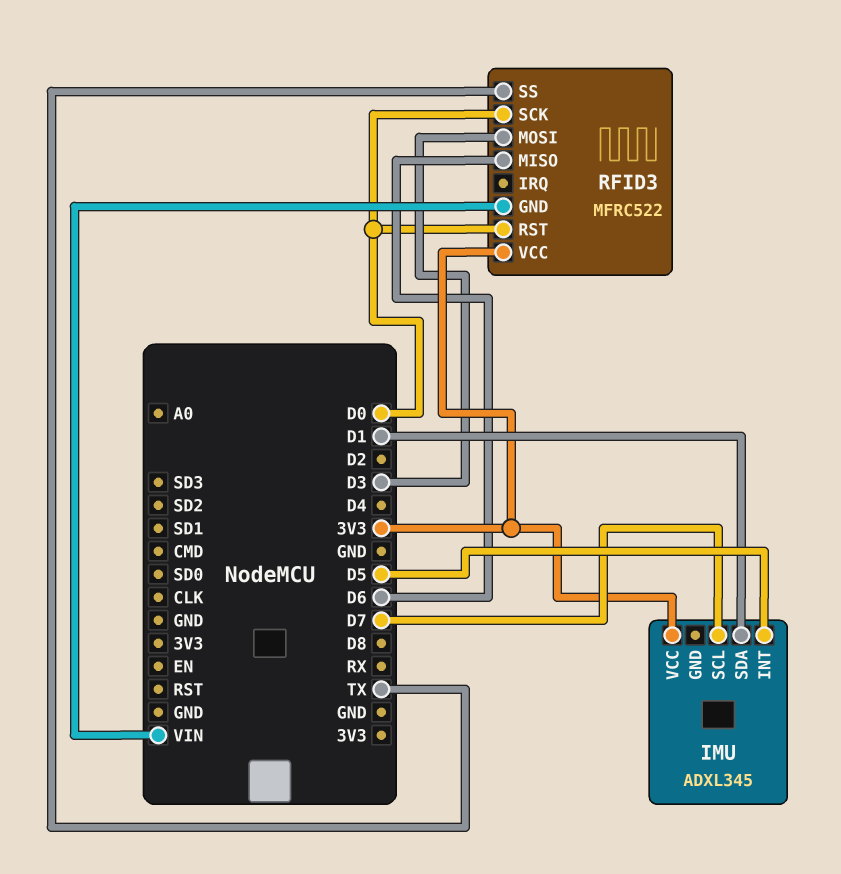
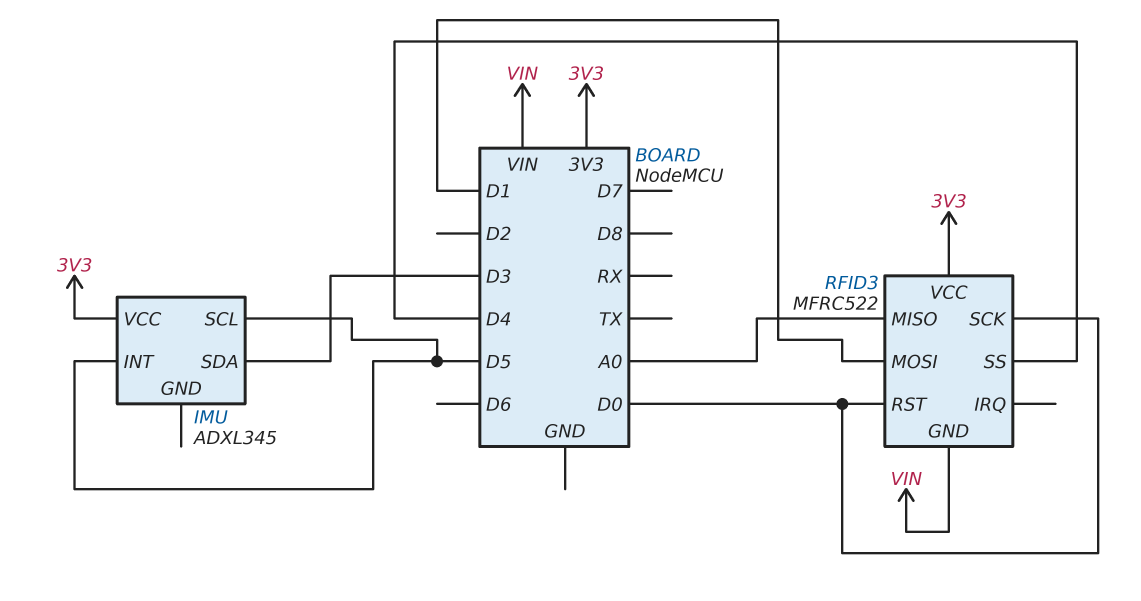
IMU pin SCL: D7 -> D5
IMU pin SDA: D1 -> D3
RFID3 pin MISO: D6 -> A0
RFID3 pin MOSI: D3 -> D1
RFID3 pin SS: TX -> D4

